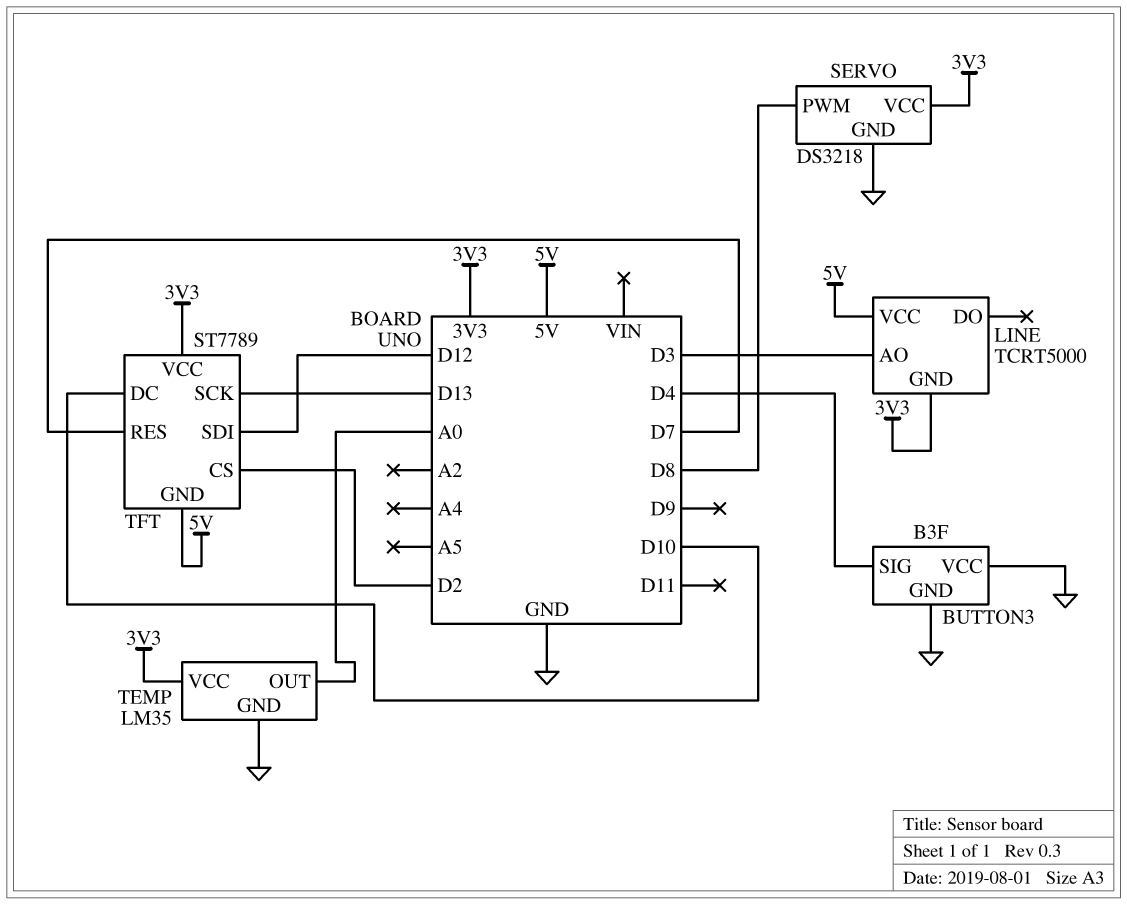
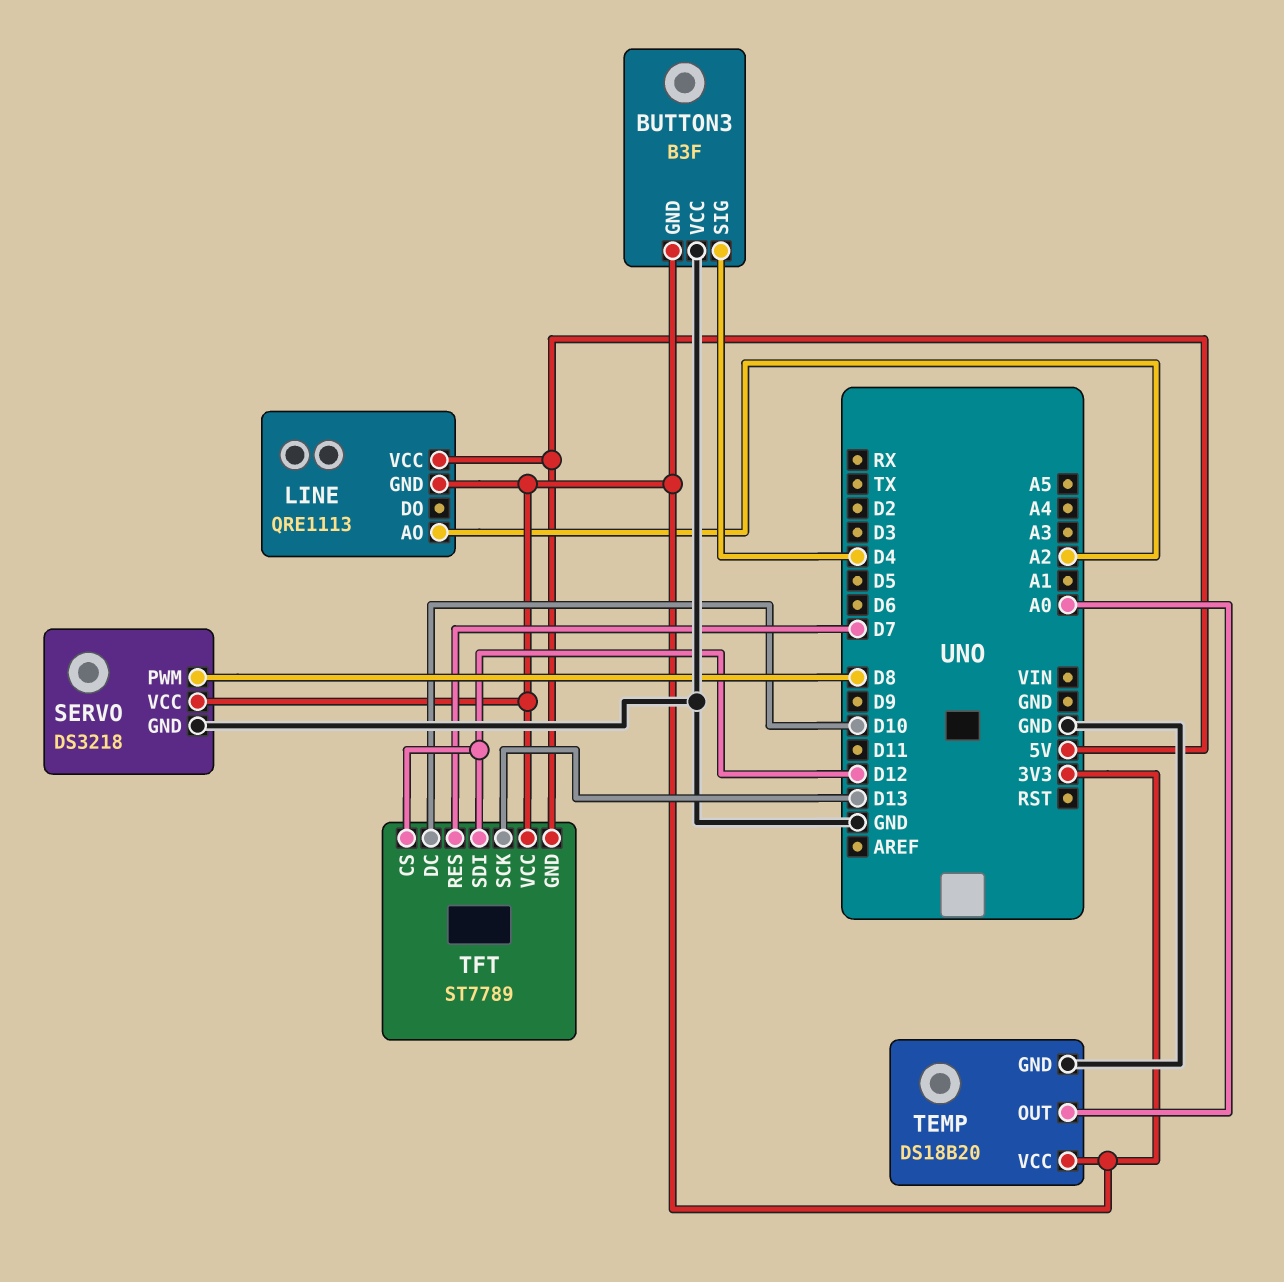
BUTTON3 pin GND: GND -> 3V3
LINE: TCRT5000 -> QRE1113
LINE pin AO: D3 -> A2
TEMP: LM35 -> DS18B20
TFT pin CS: D2 -> D12

